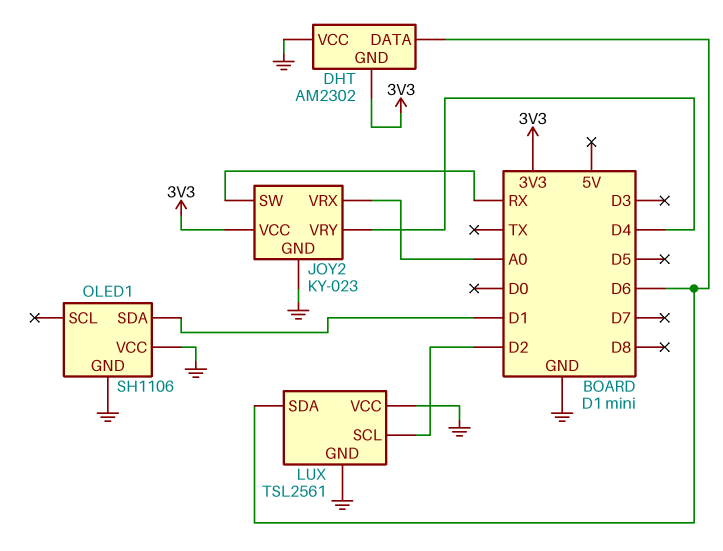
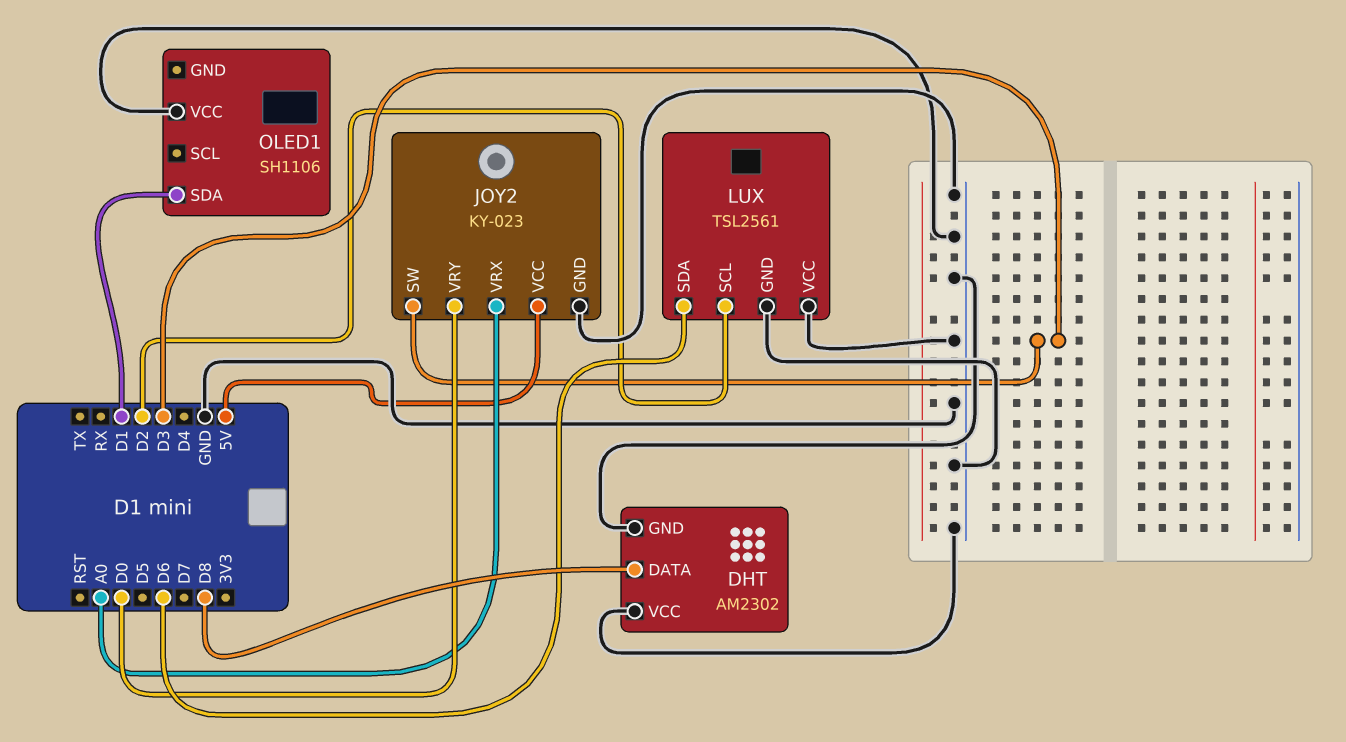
DHT pin DATA: D6 -> D8
DHT pin GND: 3V3 -> GND
JOY2 pin SW: RX -> D3
JOY2 pin VCC: 3V3 -> 5V
JOY2 pin VRY: D4 -> D0
OLED1 pin GND: GND -> none

